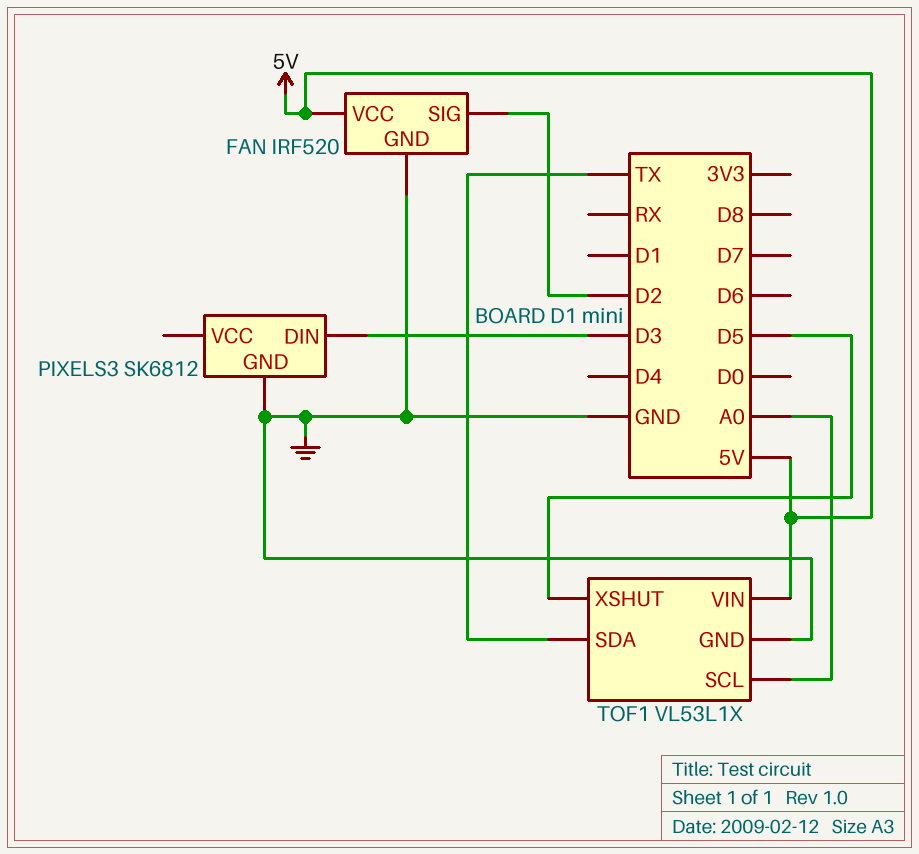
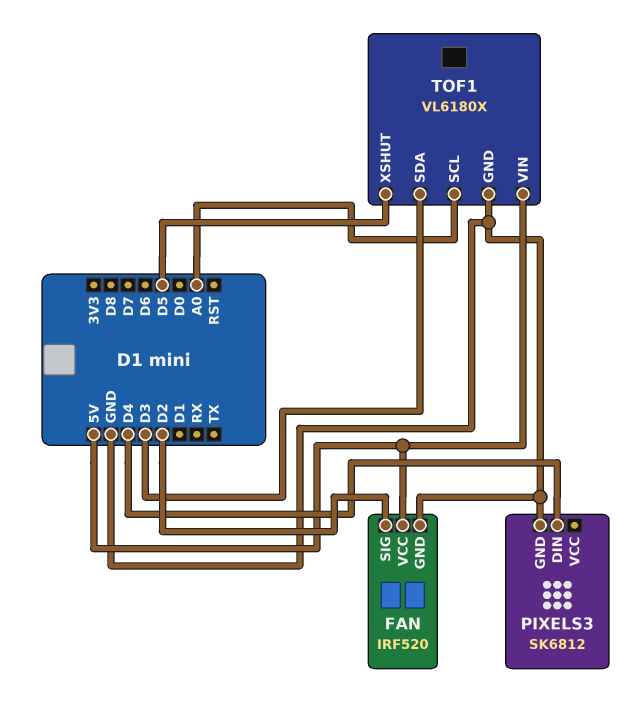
PIXELS3 pin DIN: D3 -> D4
TOF1: VL53L1X -> VL6180X
TOF1 pin SDA: TX -> D3

